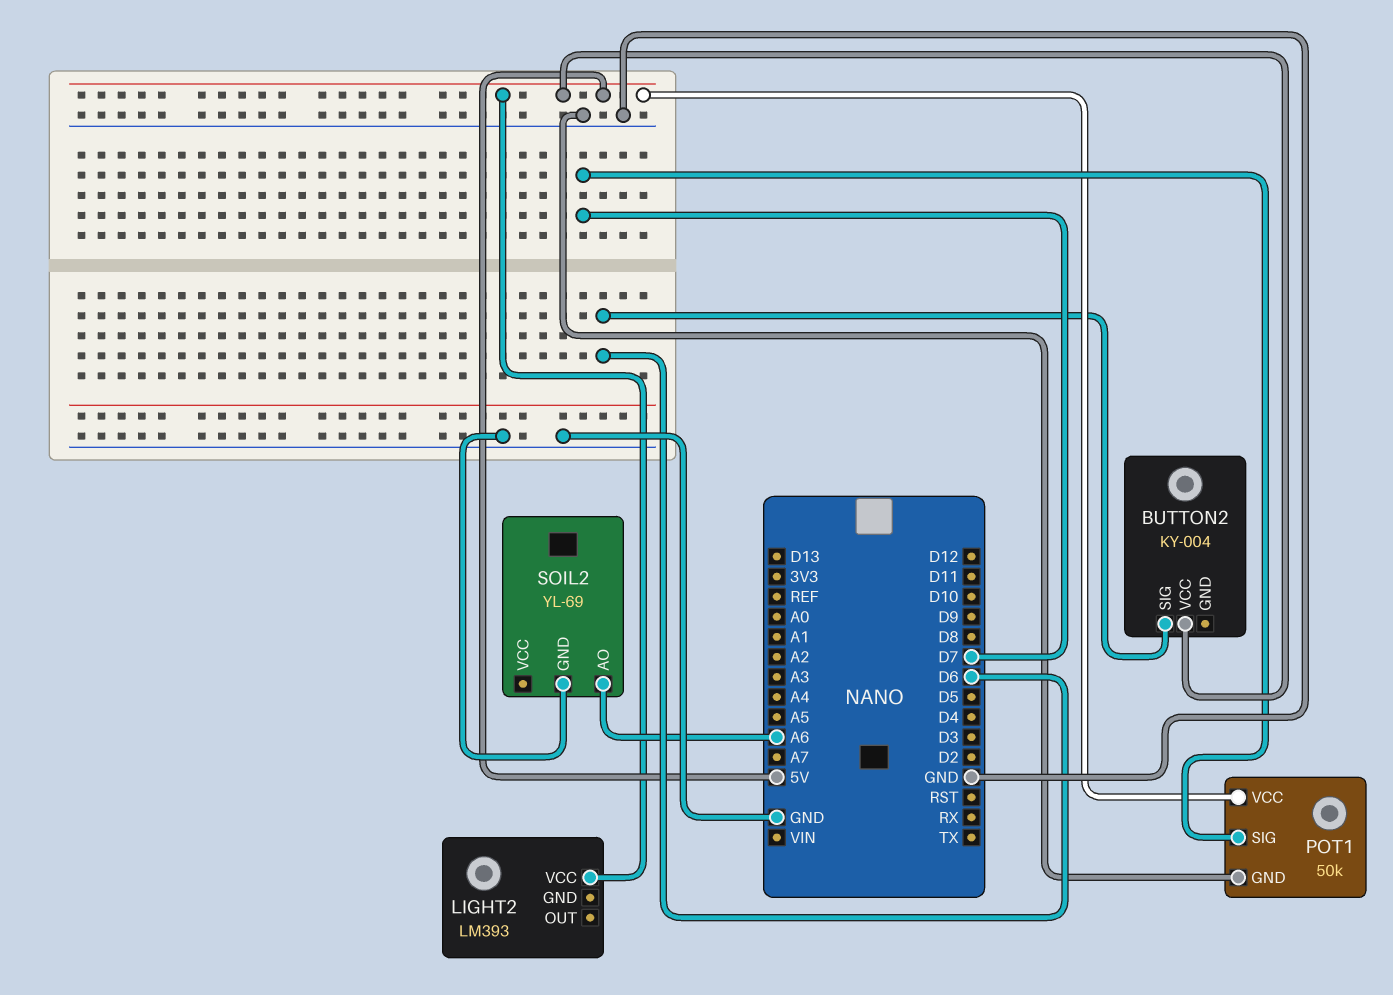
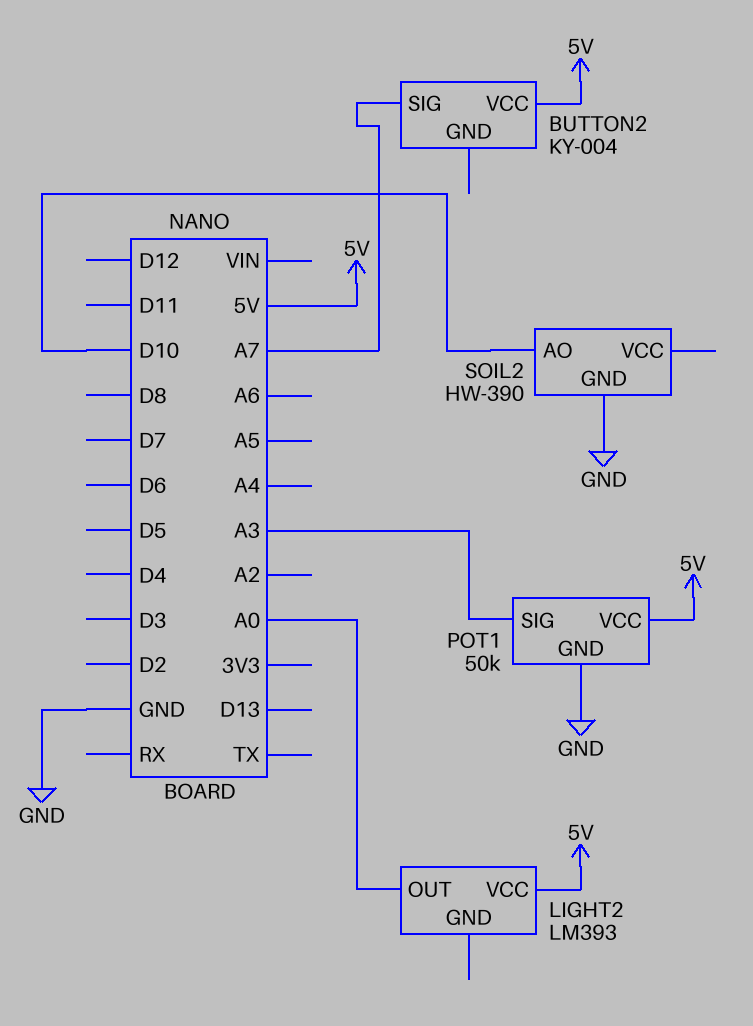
BUTTON2 pin SIG: D6 -> A7
LIGHT2 pin OUT: none -> A0
POT1 pin SIG: D7 -> A3
SOIL2: YL-69 -> HW-390
SOIL2 pin AO: A6 -> D10

